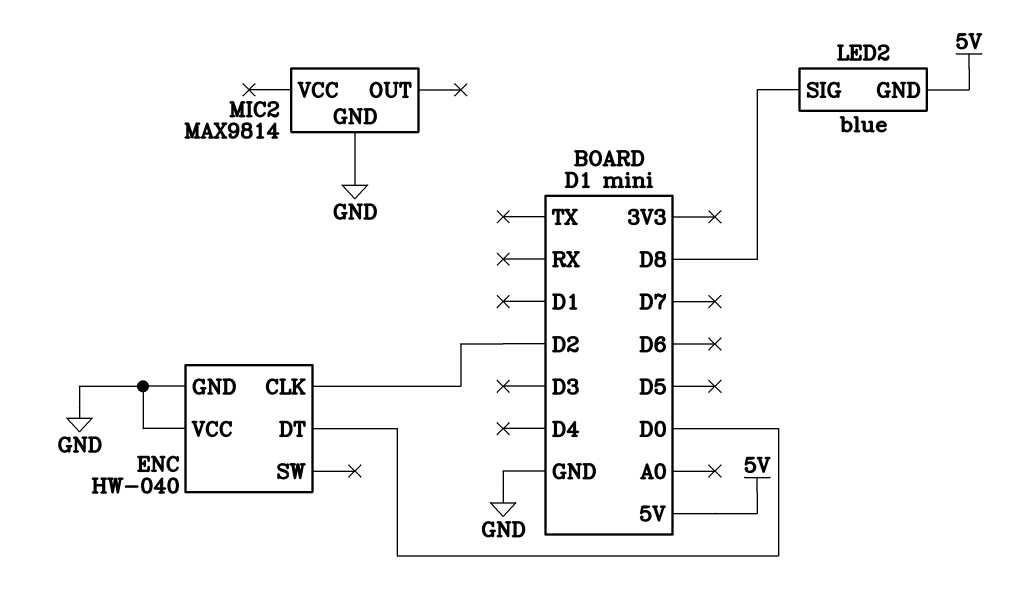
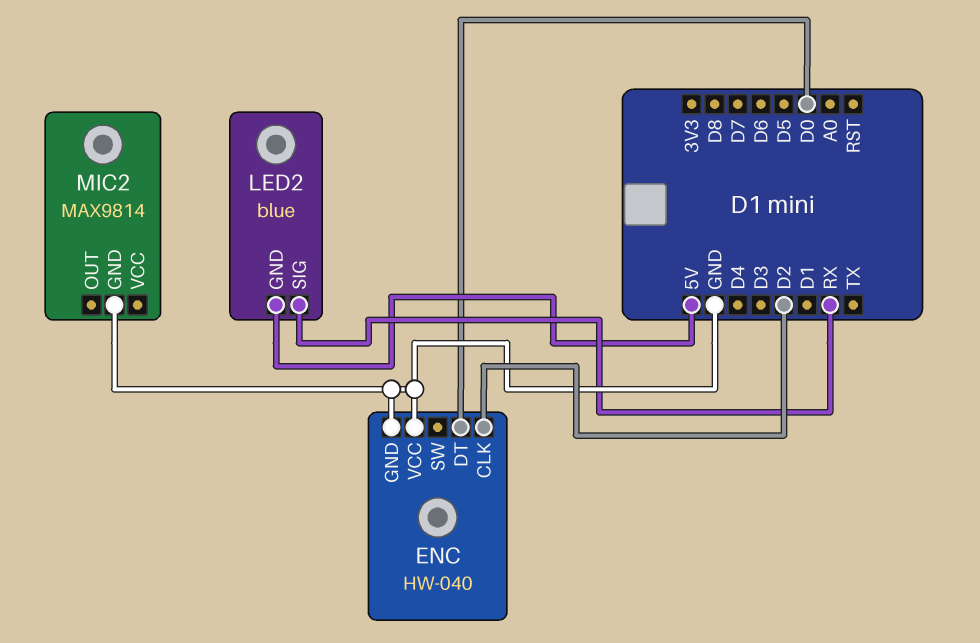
LED2 pin SIG: D8 -> RX

